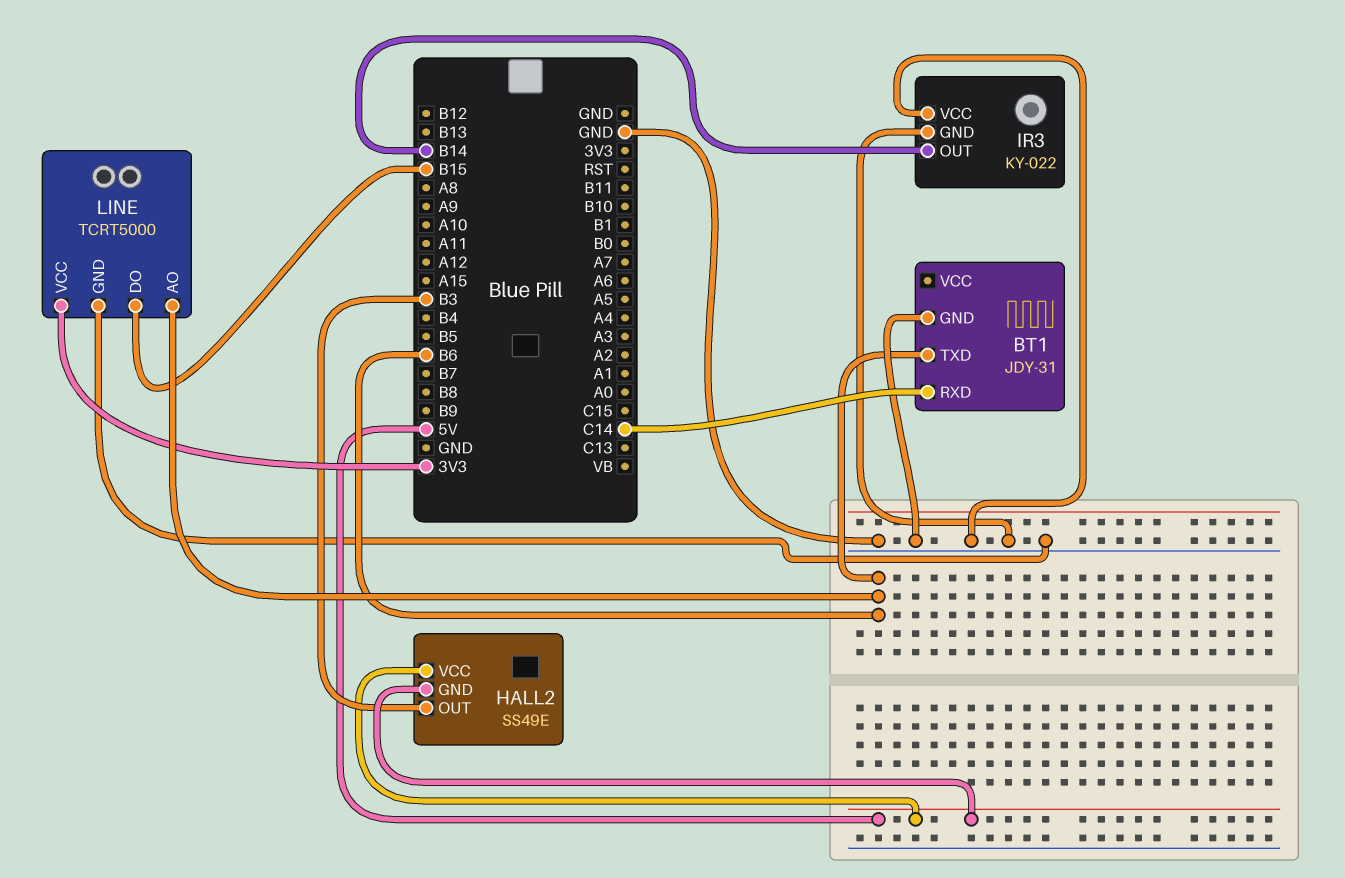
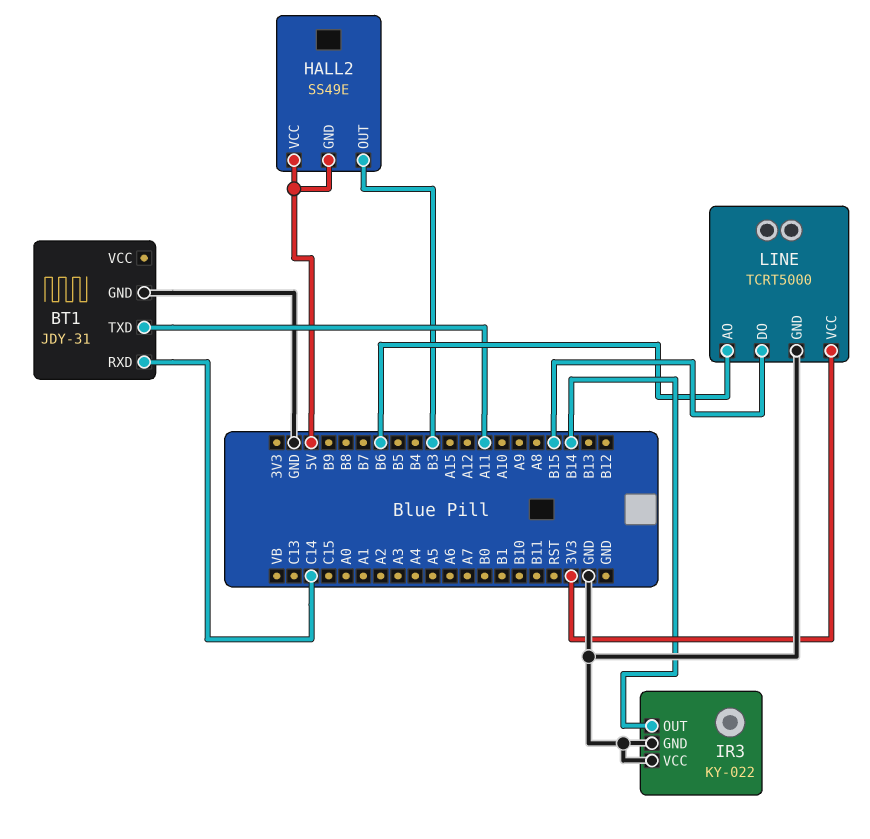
BT1 pin TXD: B6 -> A11

